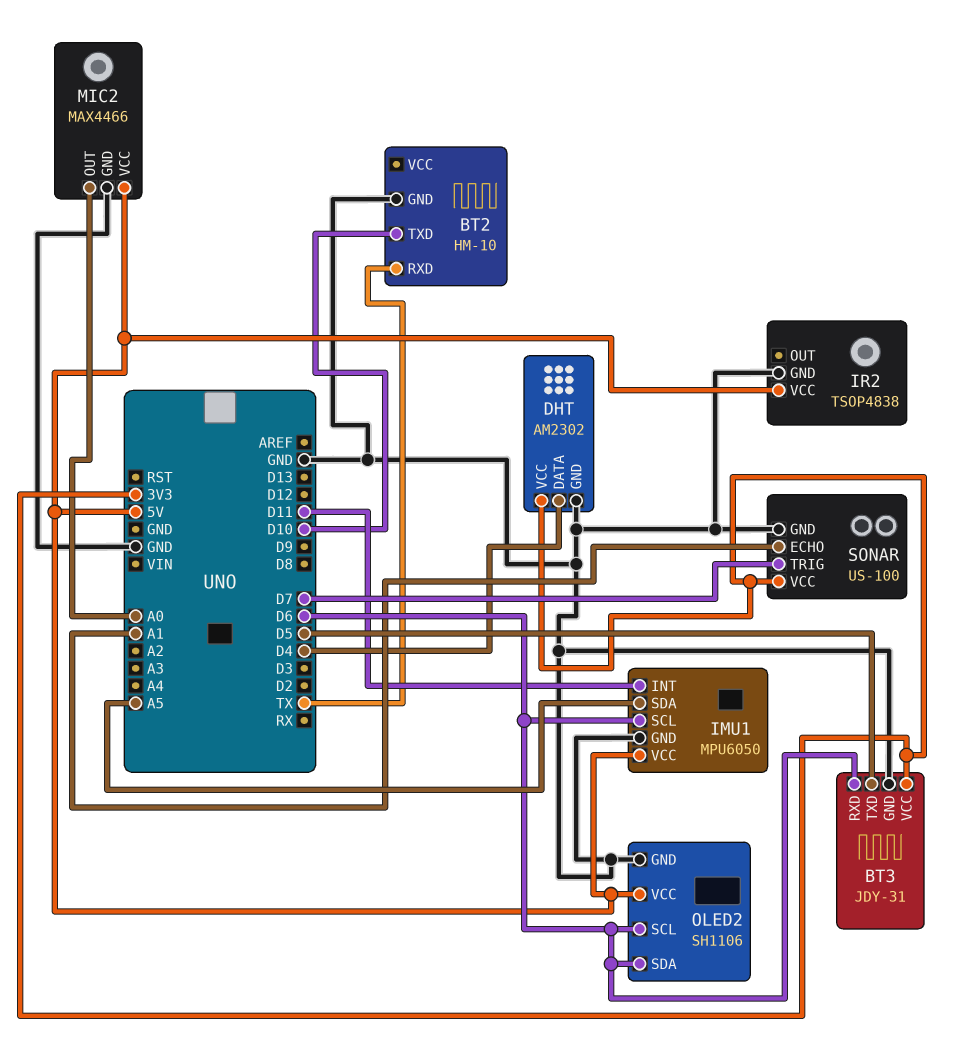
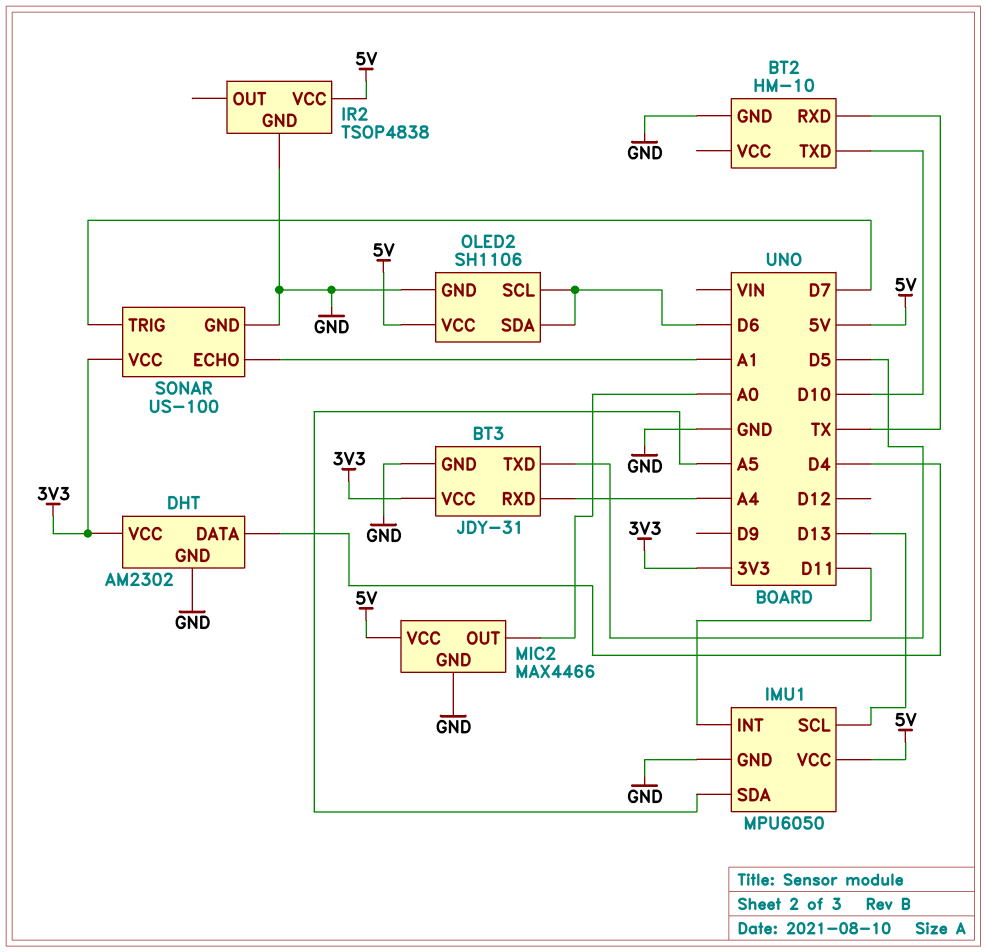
BT3 pin RXD: D6 -> A4
IMU1 pin SCL: D6 -> D13

